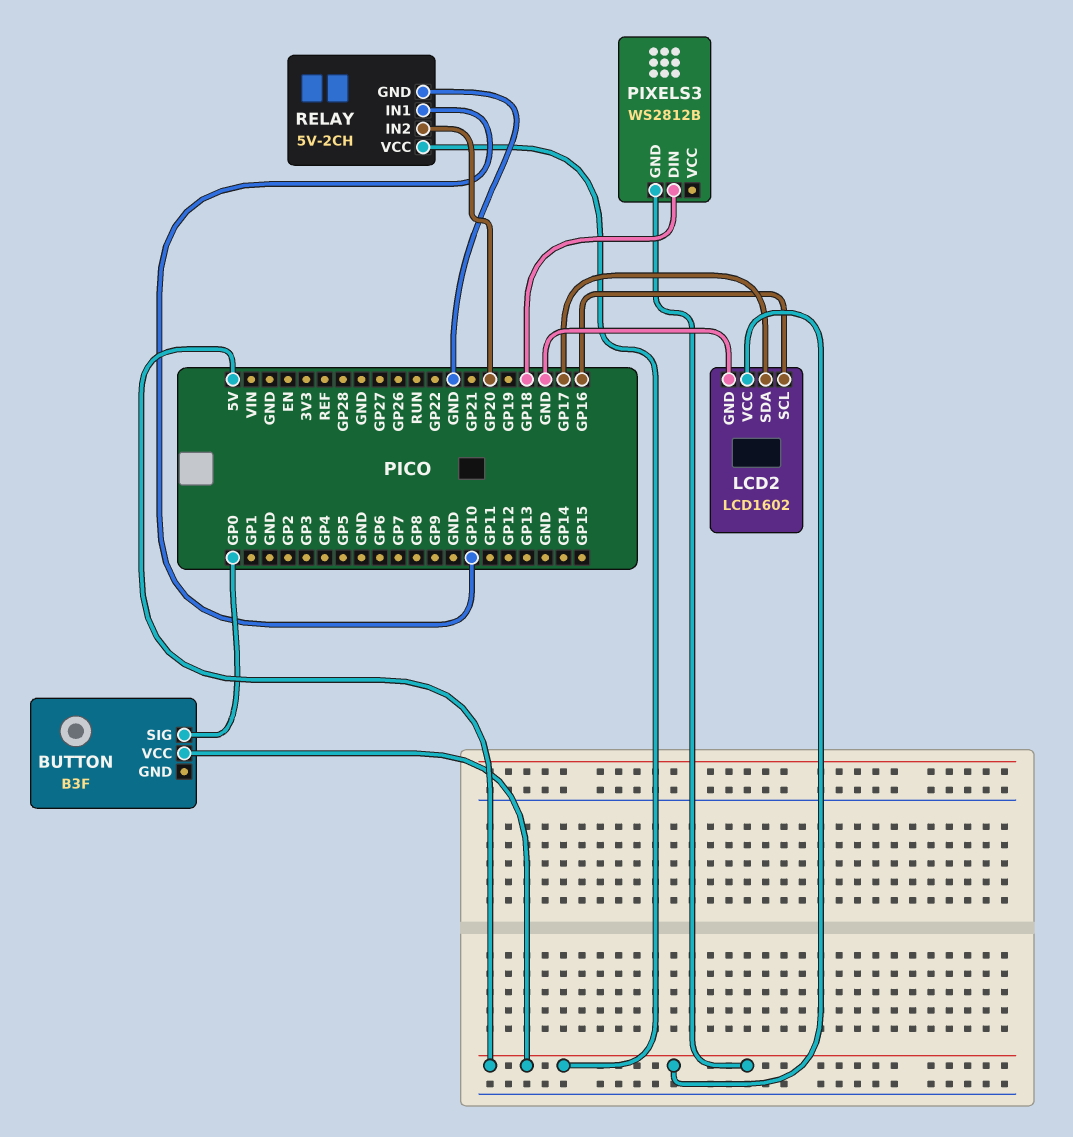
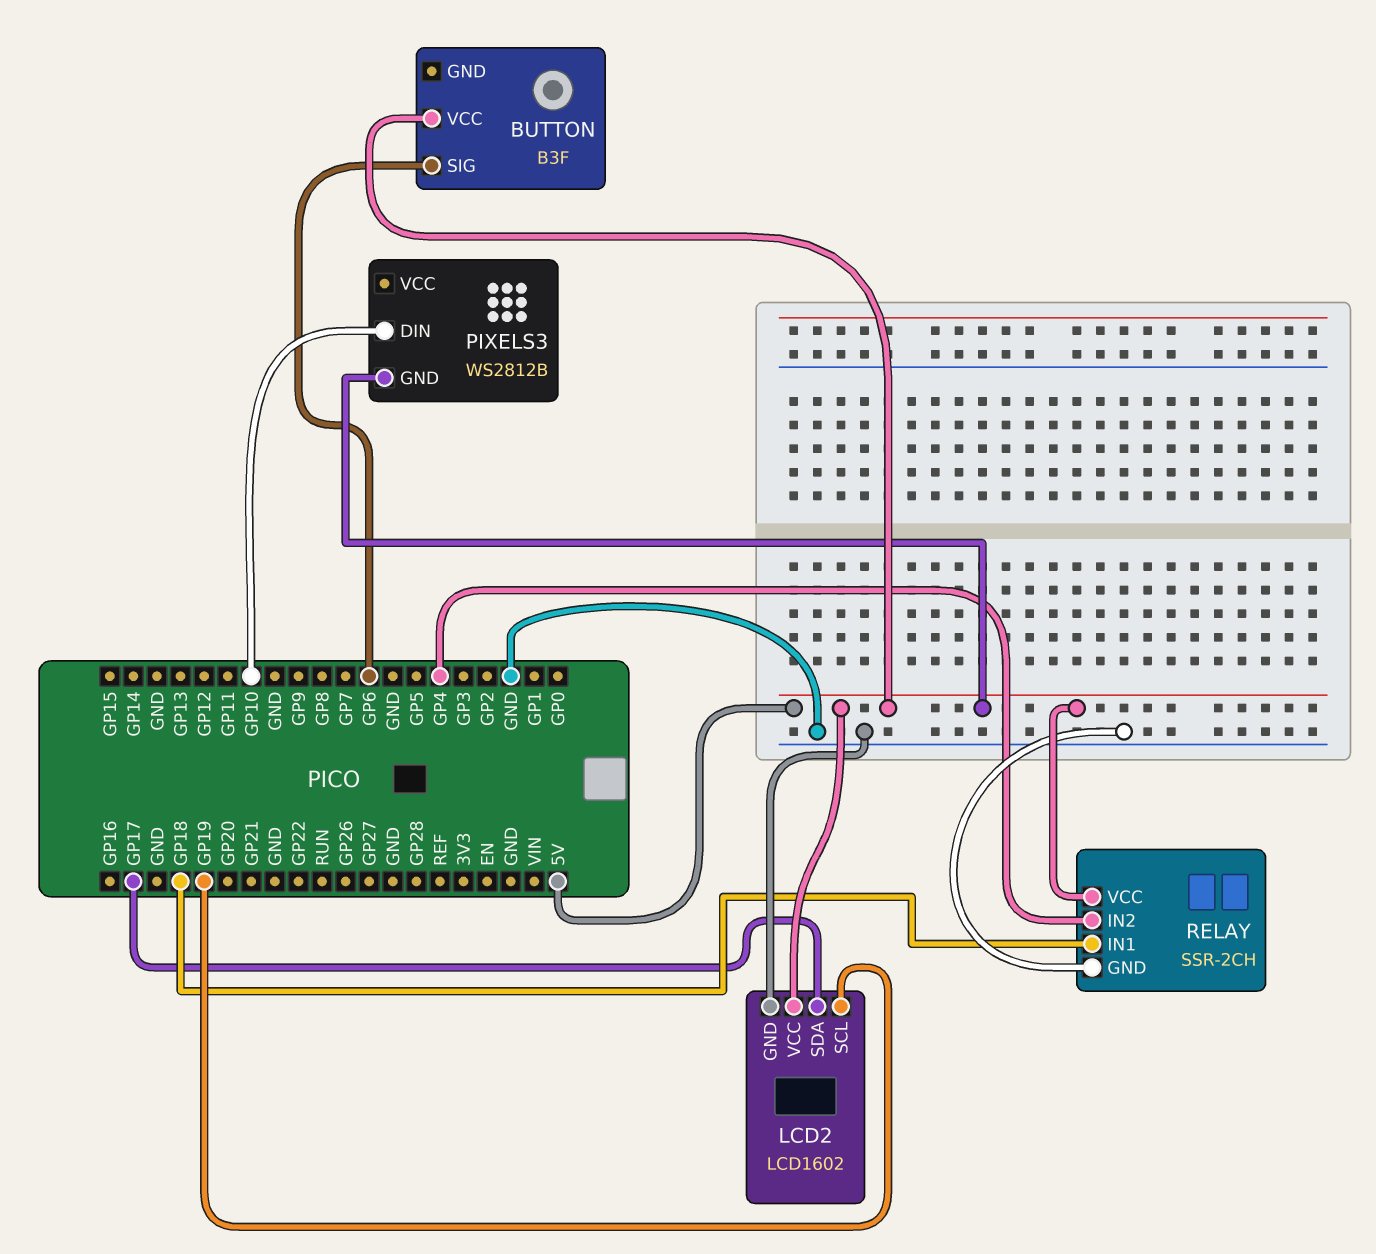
BUTTON pin SIG: GP0 -> GP6
LCD2 pin SCL: GP16 -> GP19
PIXELS3 pin DIN: GP18 -> GP10
RELAY: 5V-2CH -> SSR-2CH
RELAY pin IN1: GP10 -> GP18
RELAY pin IN2: GP20 -> GP4

